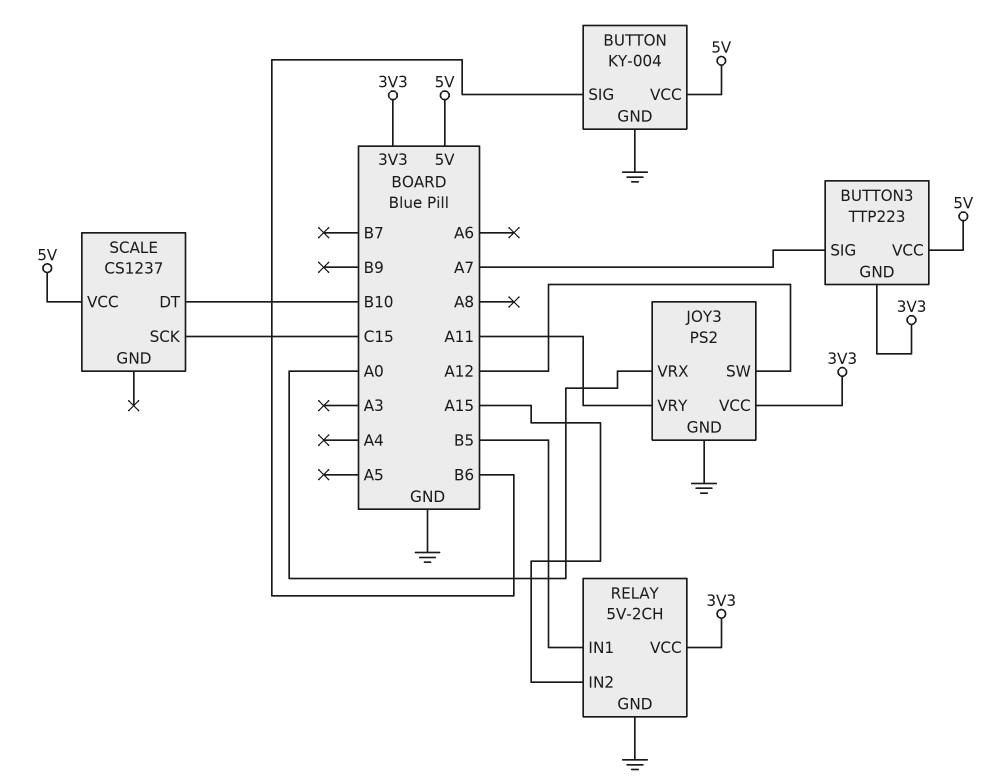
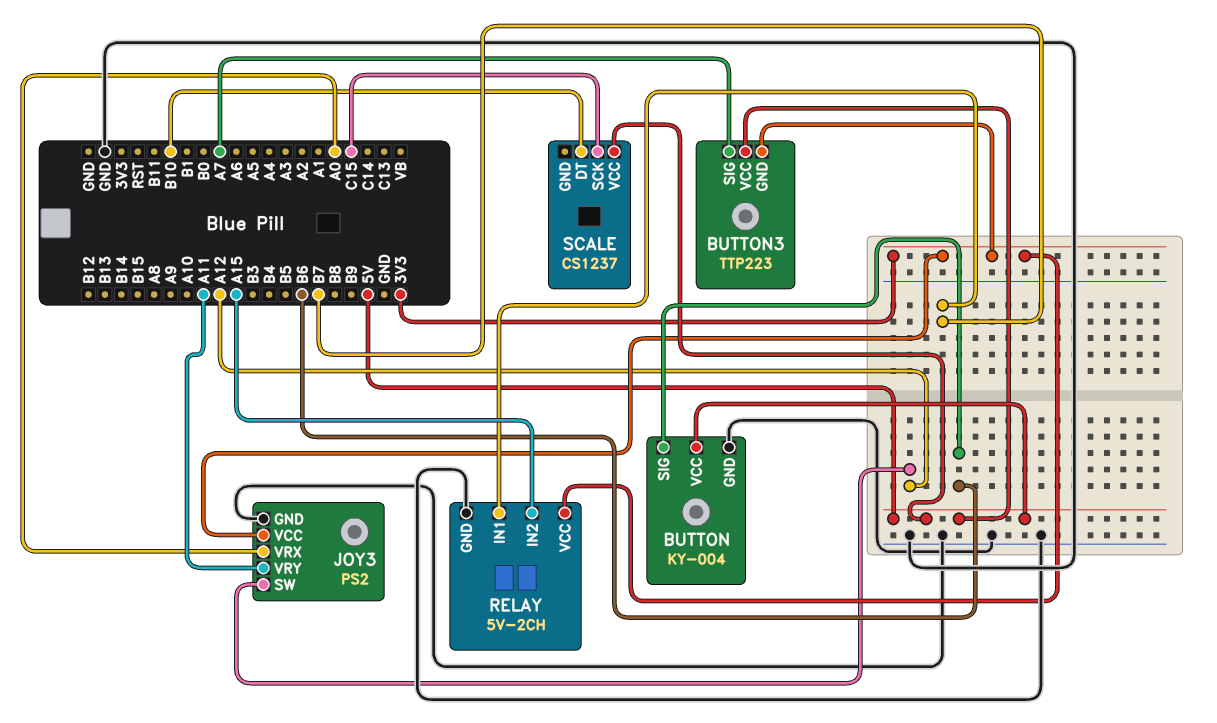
RELAY pin IN1: B5 -> B7

